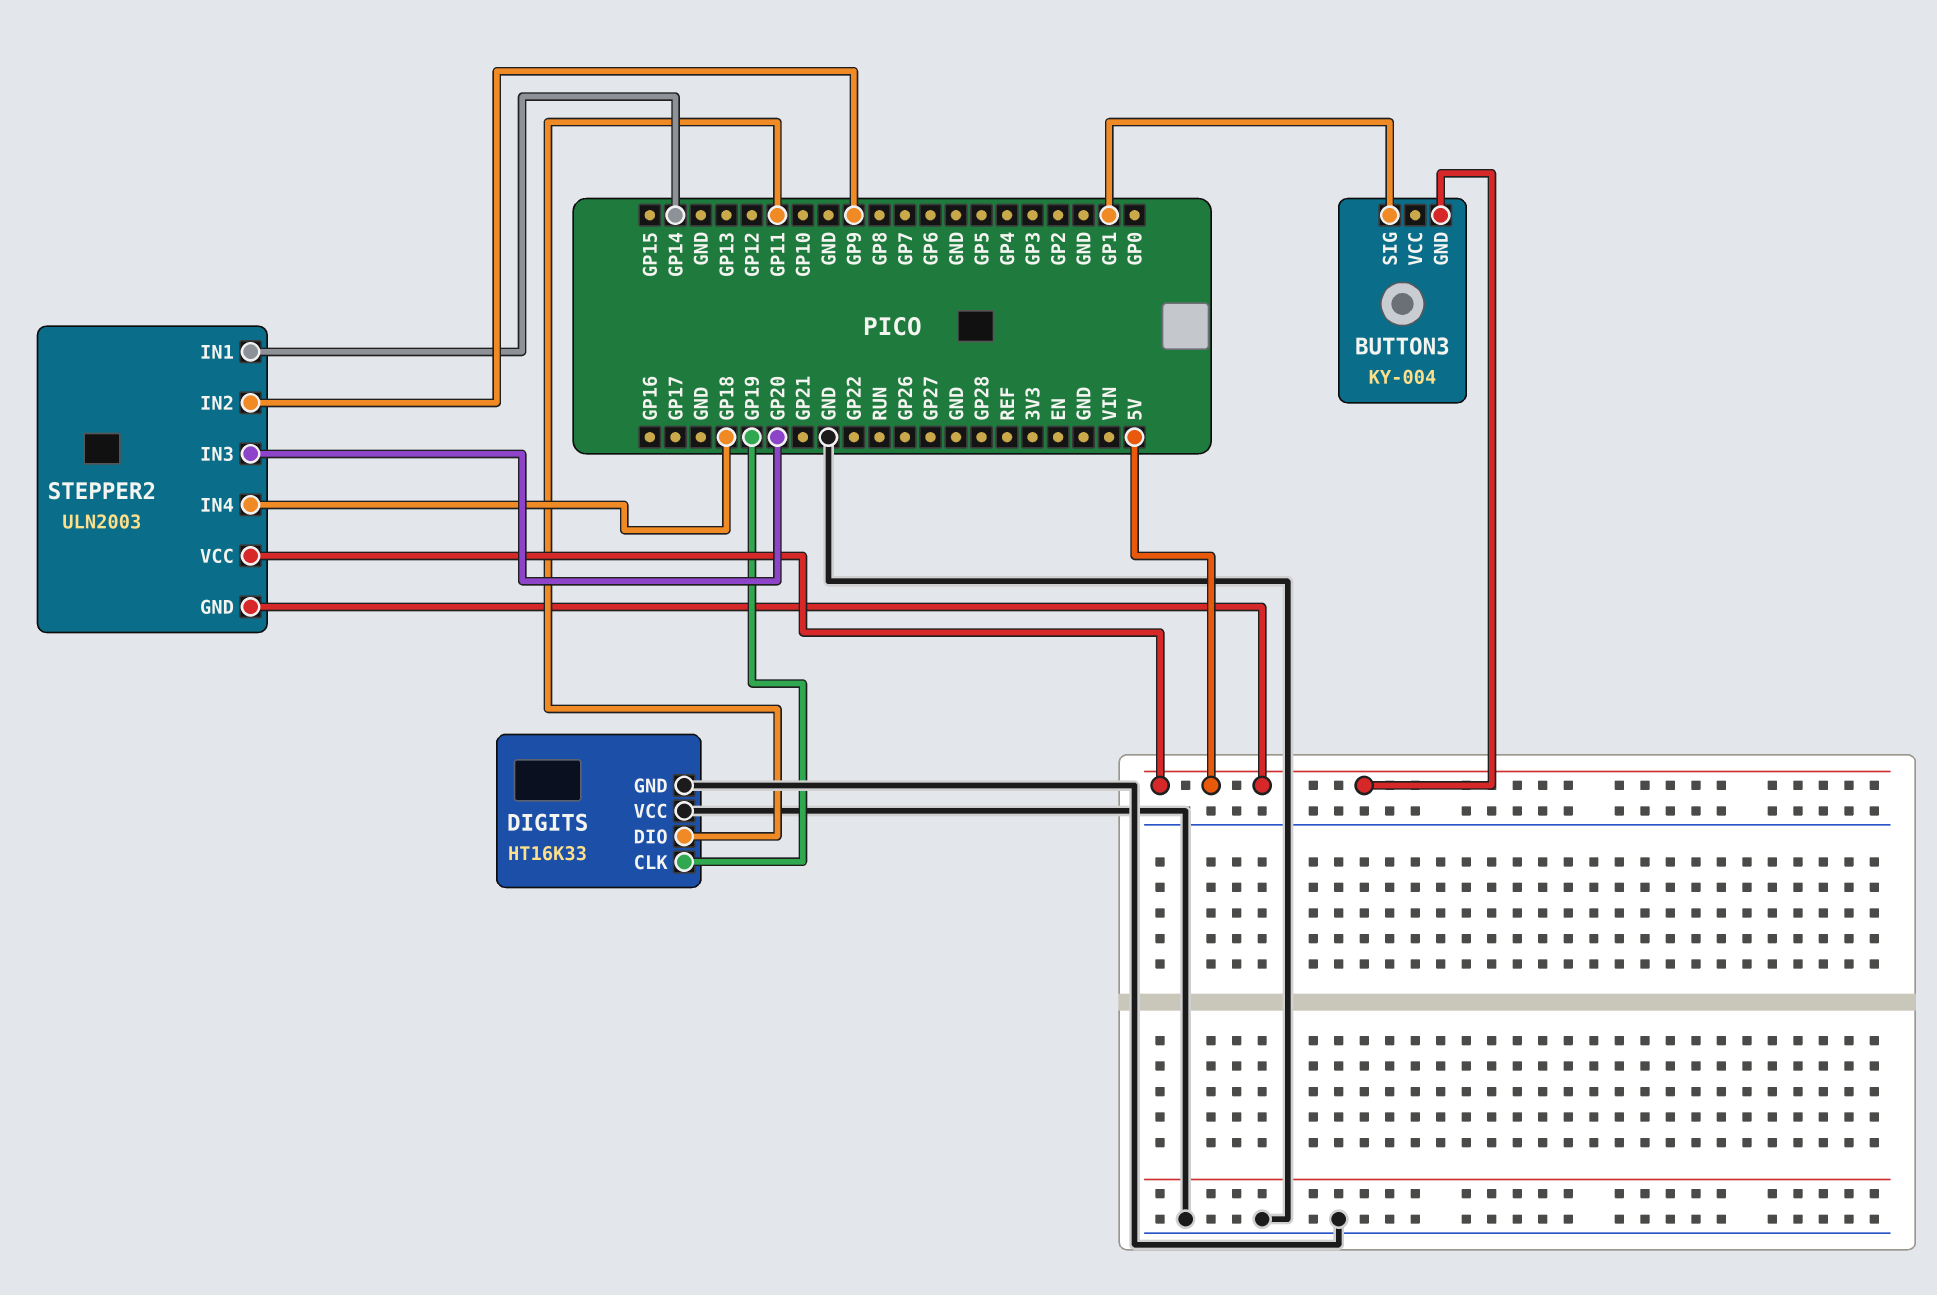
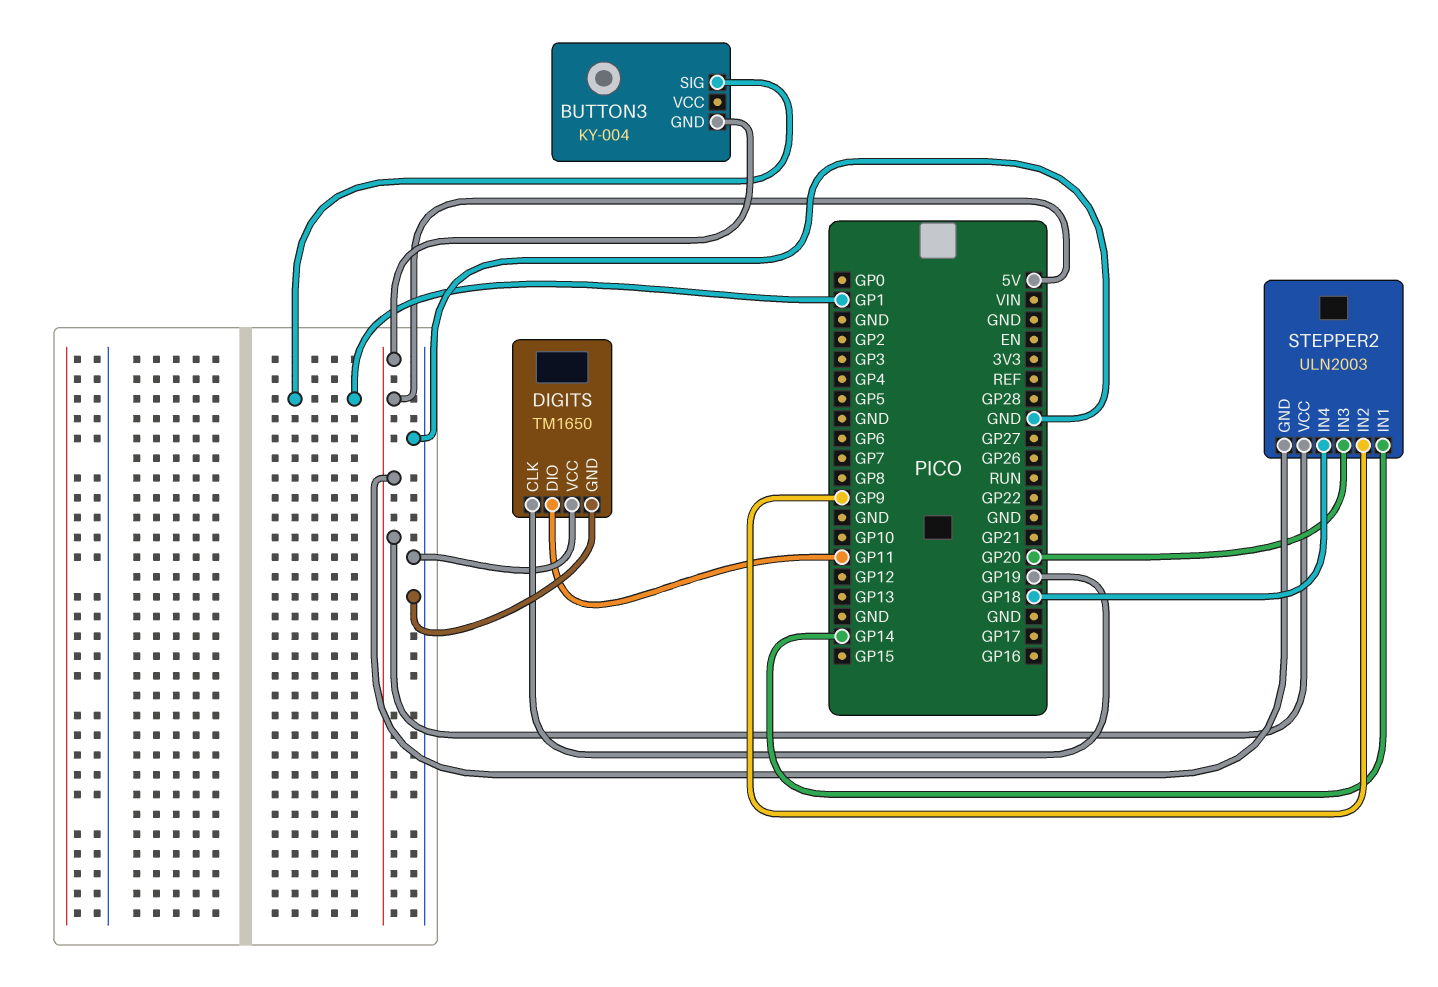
DIGITS: HT16K33 -> TM1650

